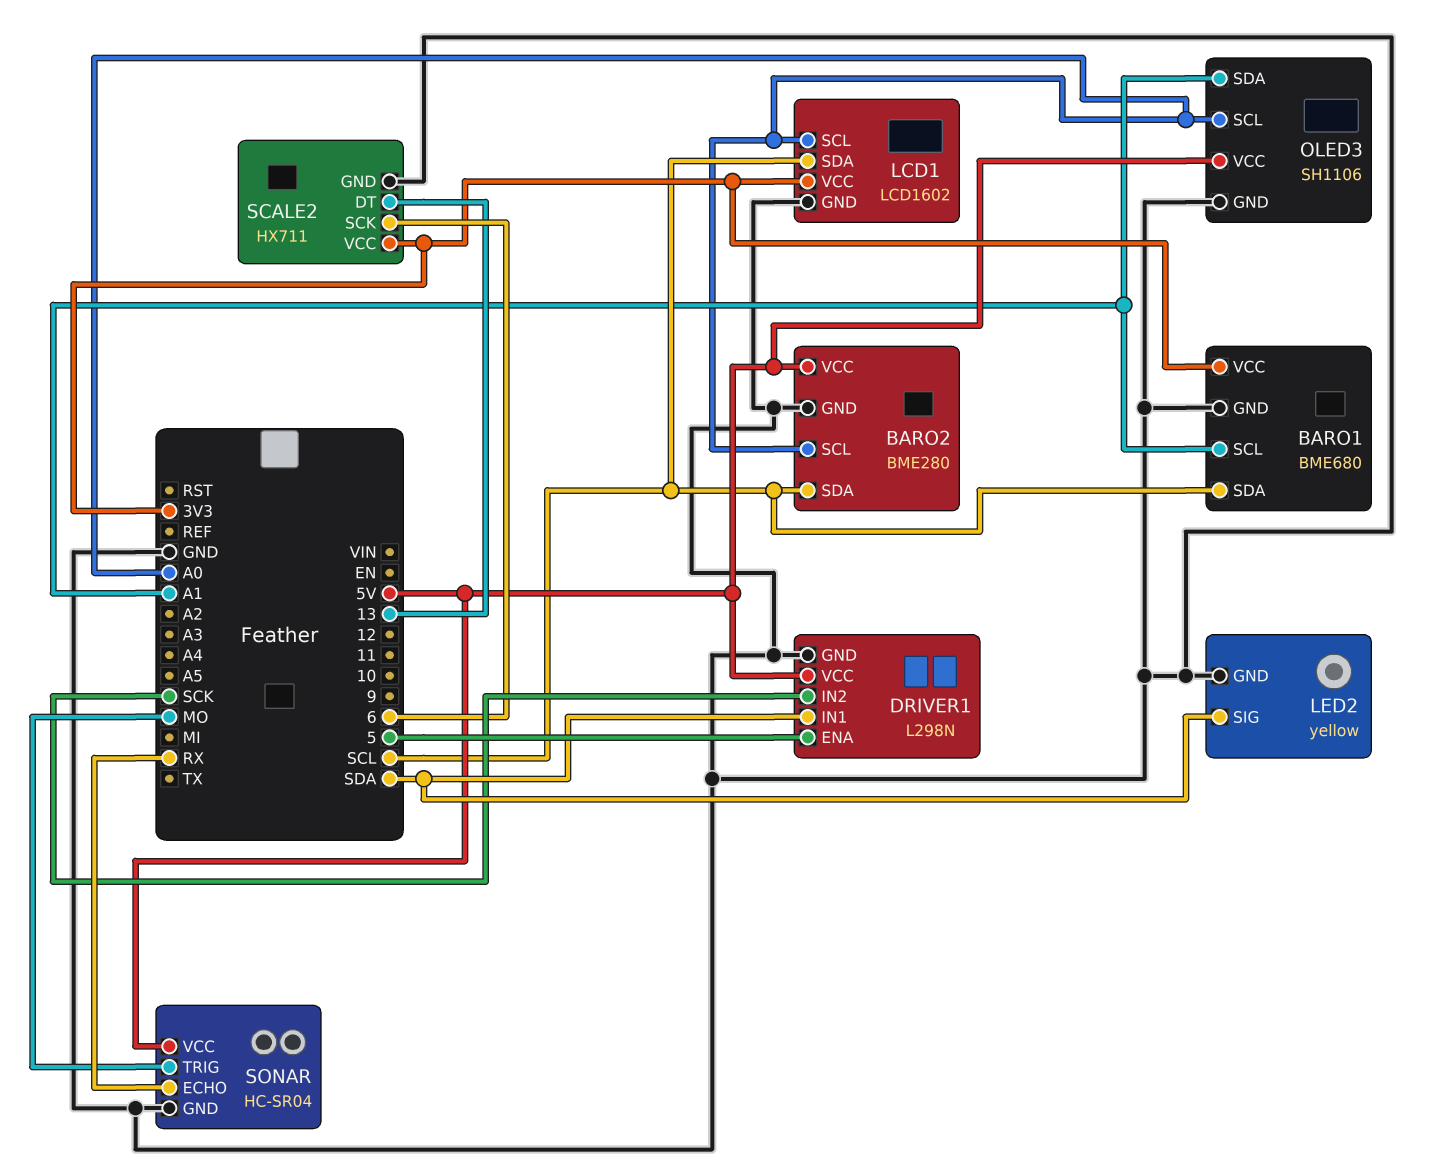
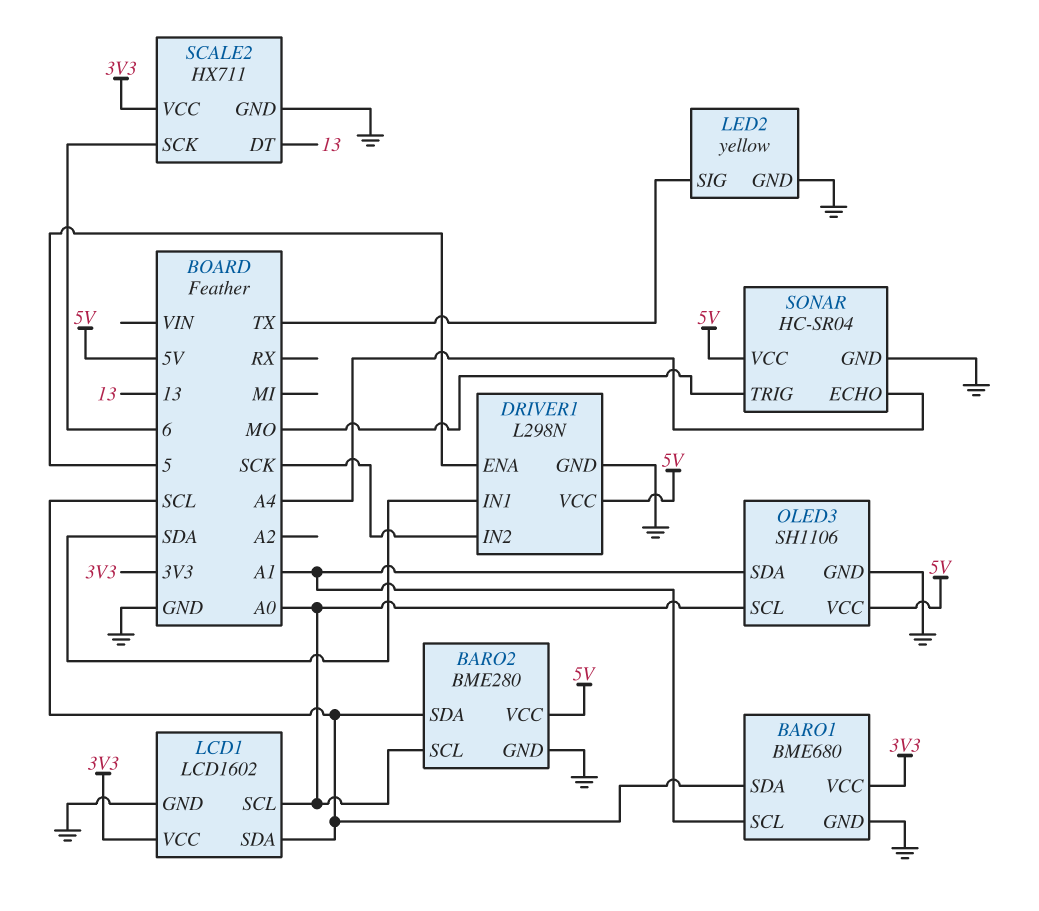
LED2 pin SIG: SDA -> TX
SONAR pin ECHO: RX -> A4

